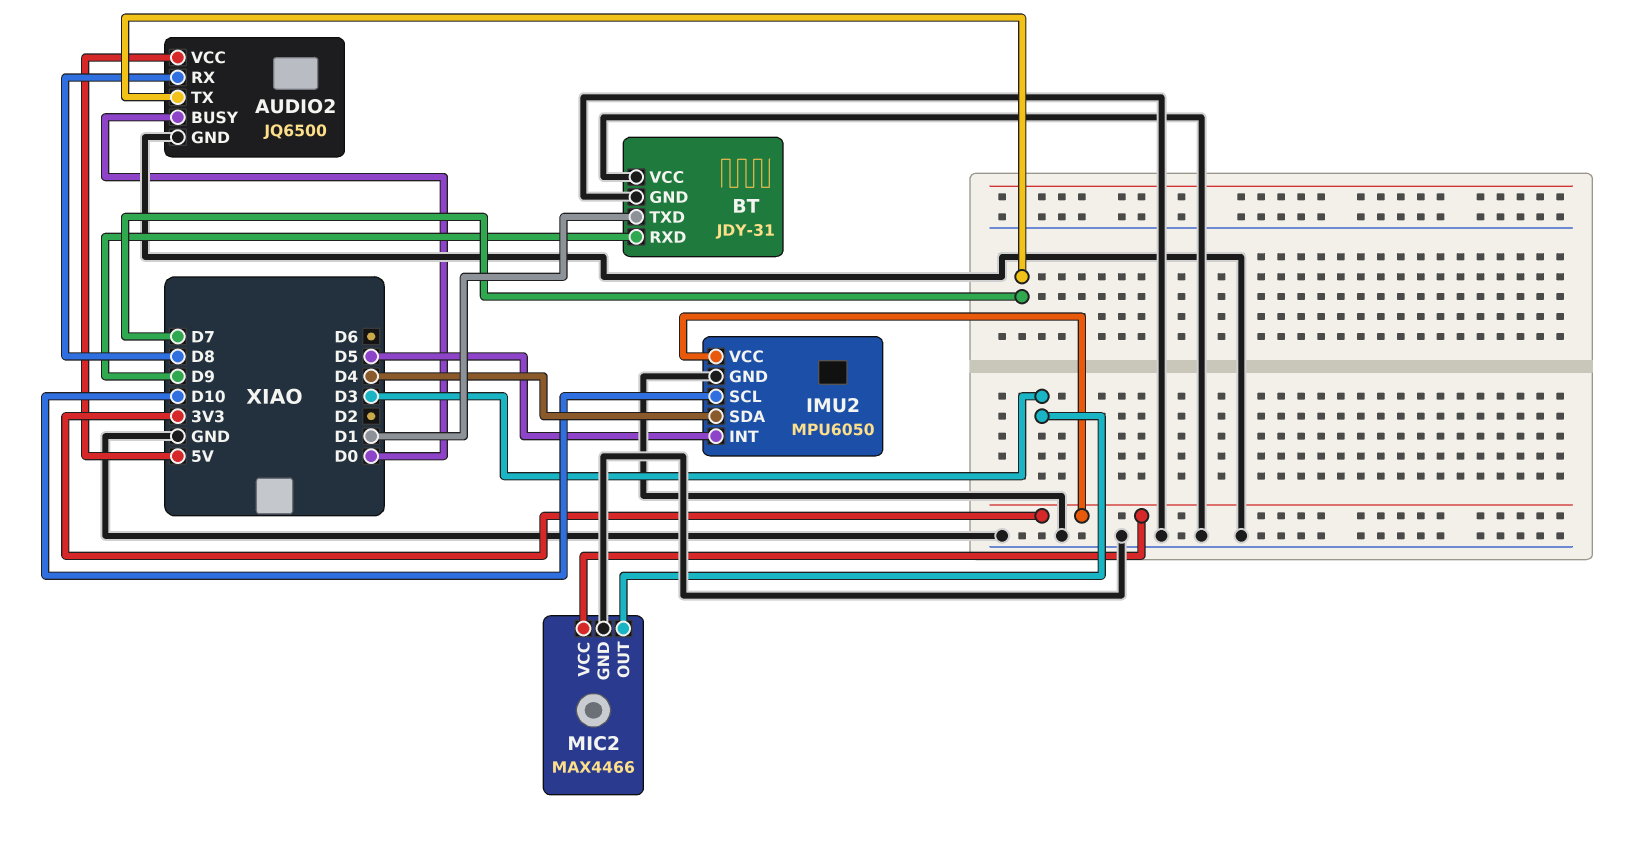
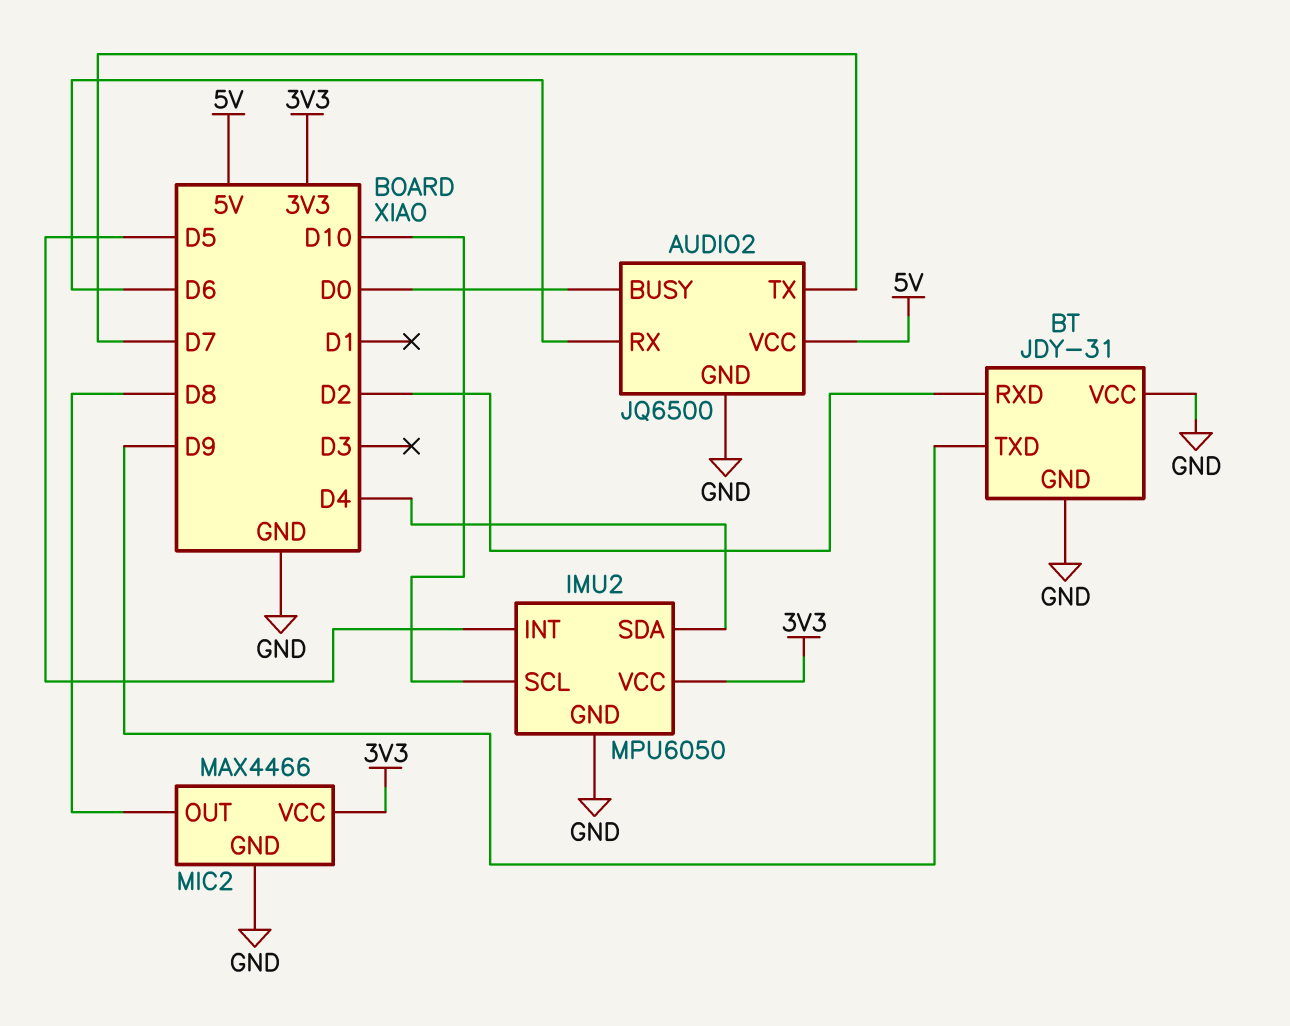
AUDIO2 pin RX: D8 -> D6
BT pin RXD: D9 -> D2
BT pin TXD: D1 -> D9
MIC2 pin OUT: D3 -> D8

